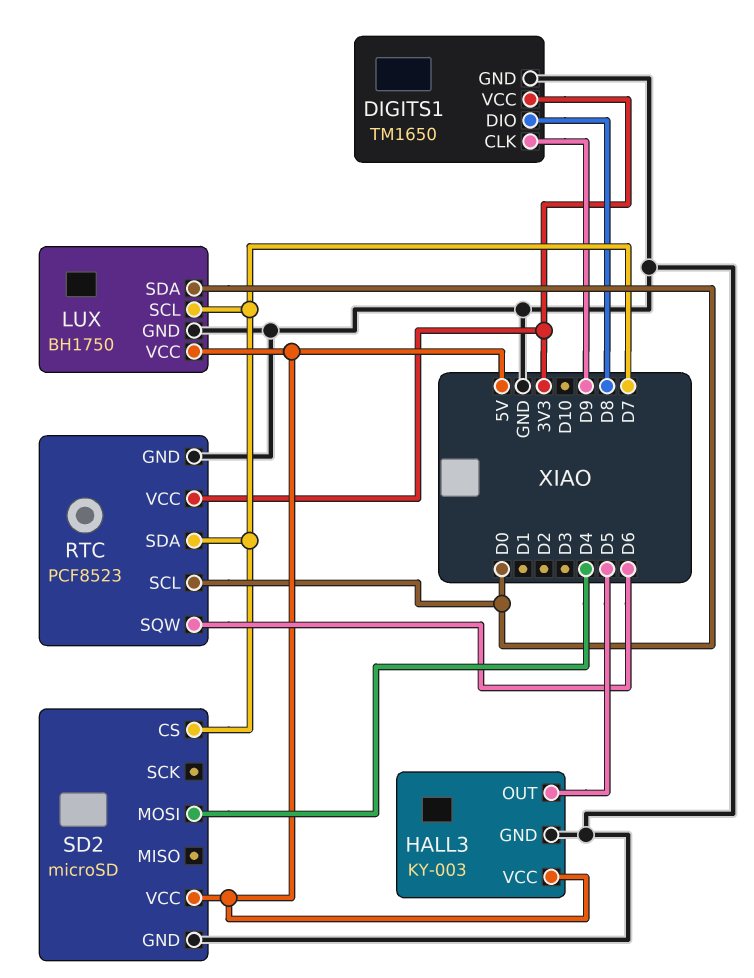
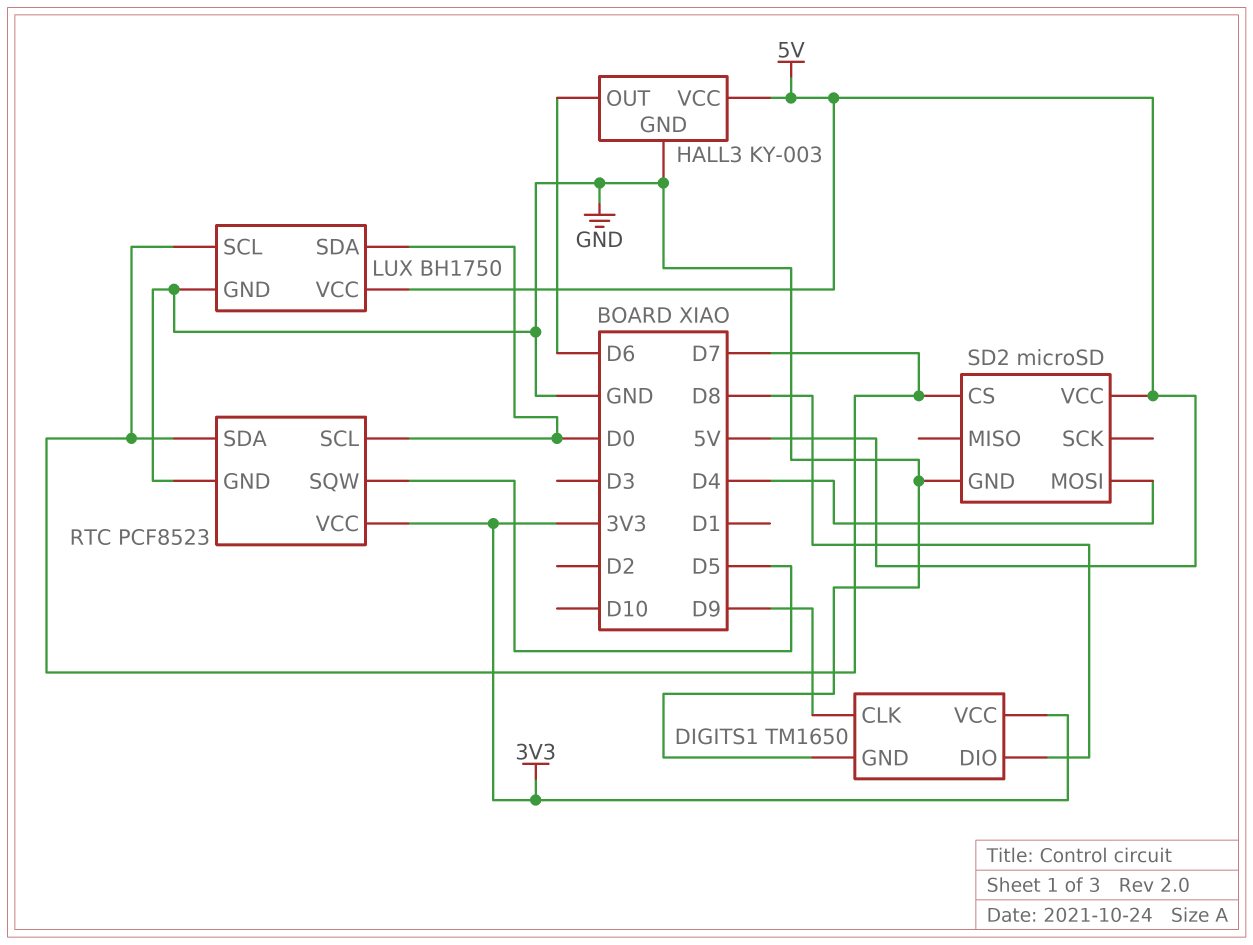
HALL3 pin OUT: D5 -> D6
RTC pin SQW: D6 -> D5

